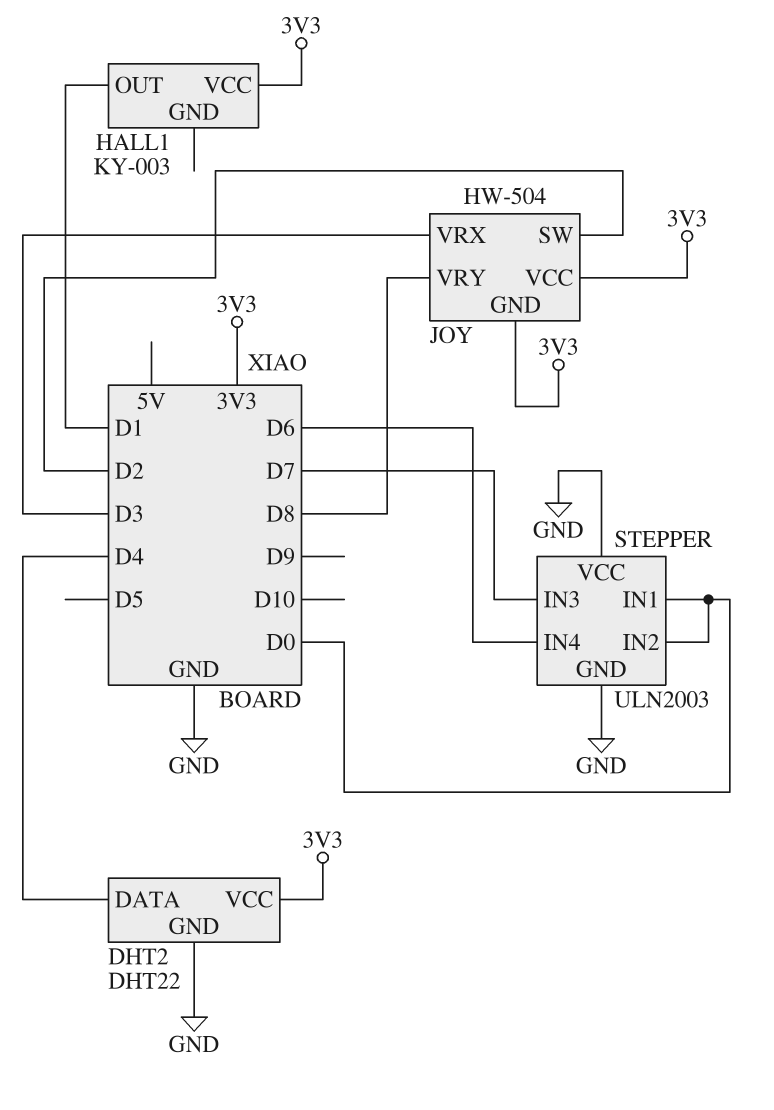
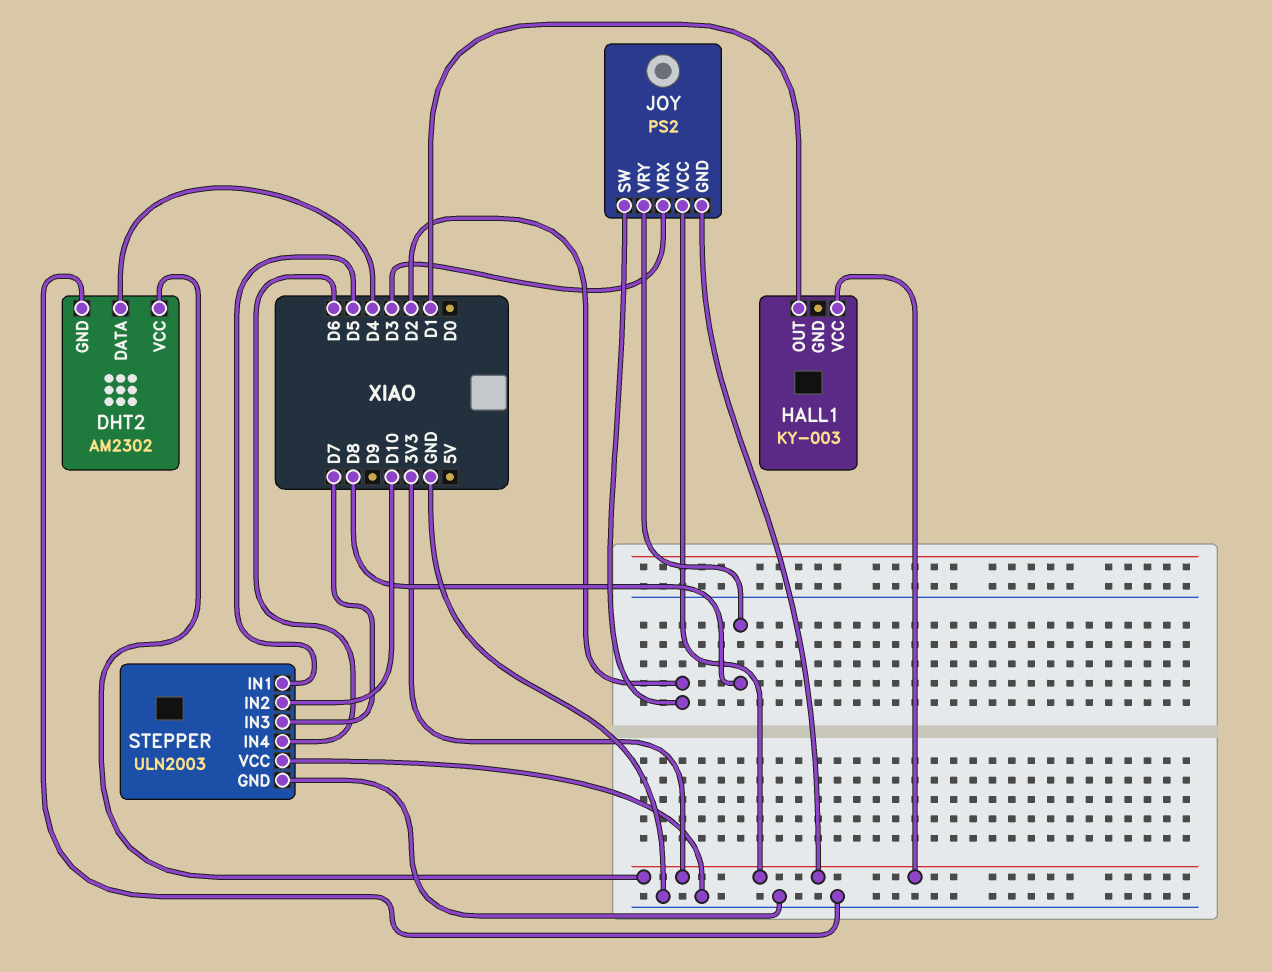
DHT2: DHT22 -> AM2302
JOY: HW-504 -> PS2
STEPPER pin IN1: D0 -> D5
STEPPER pin IN2: D0 -> D10

